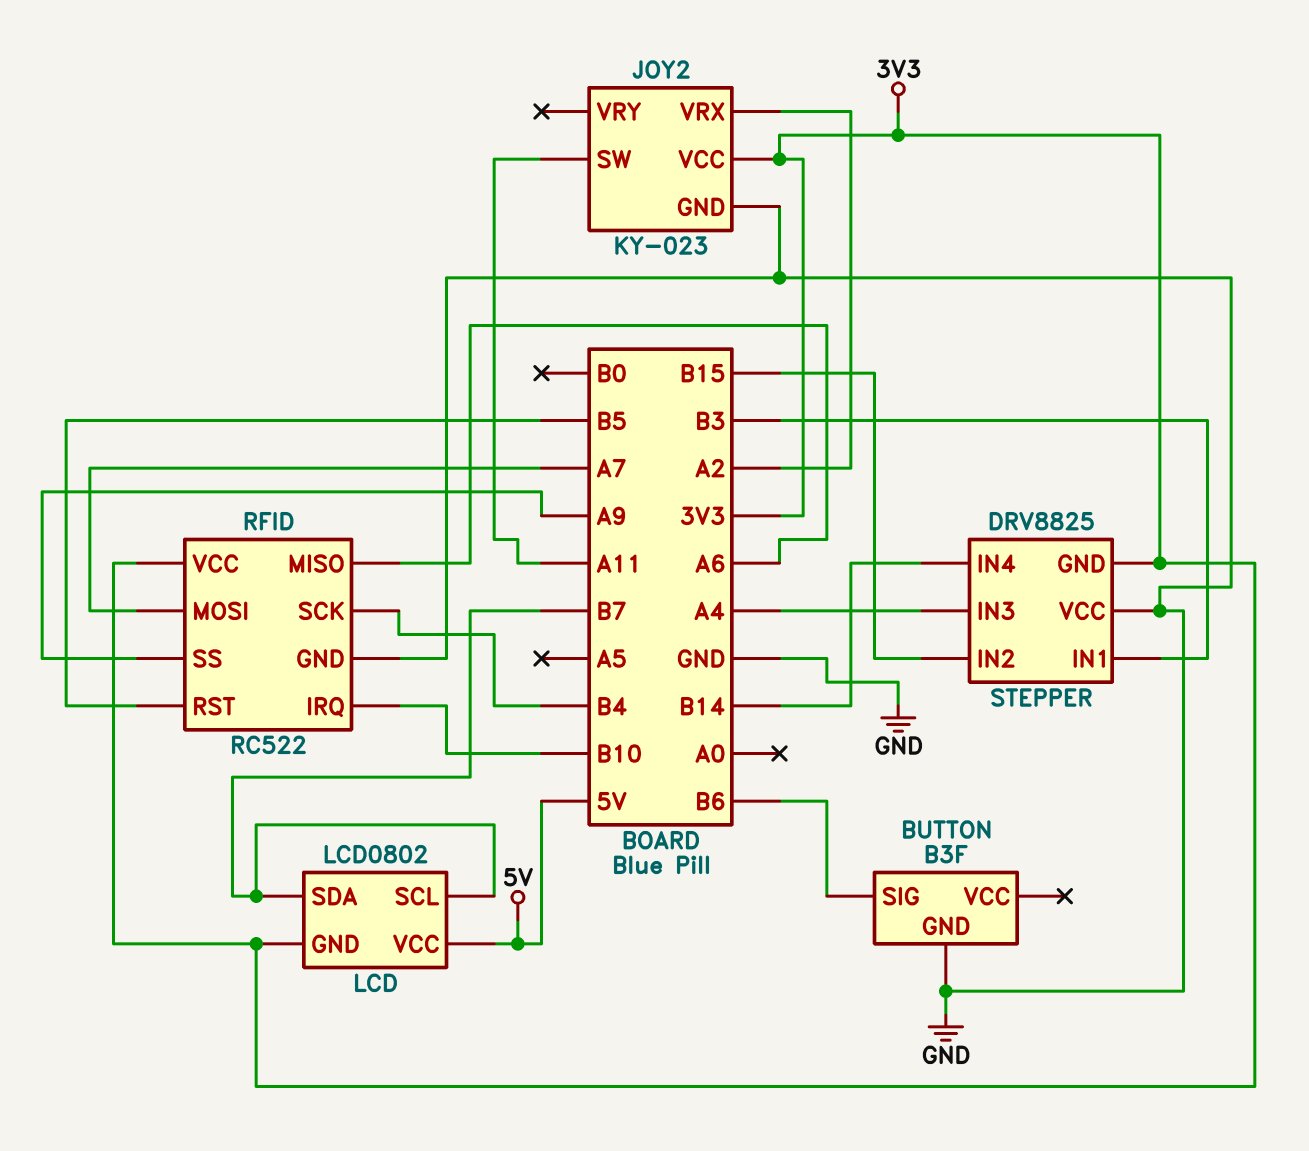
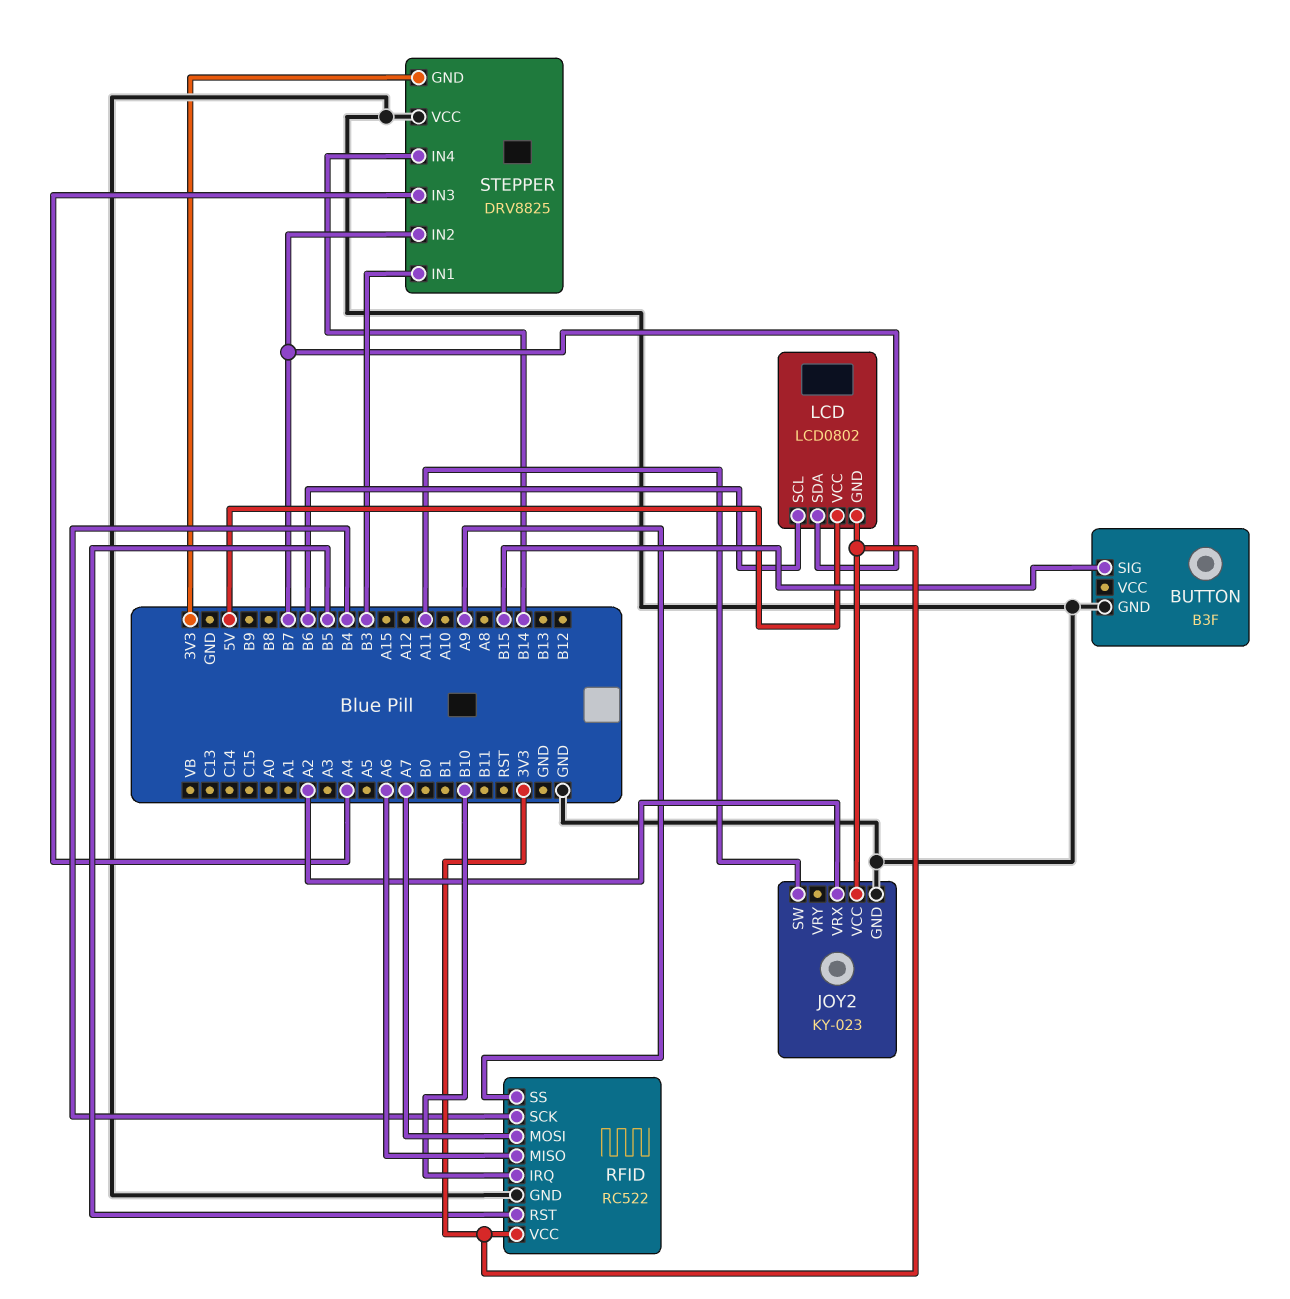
BUTTON pin SIG: B6 -> B15
LCD pin SCL: B7 -> B6
STEPPER pin IN2: B15 -> B7

